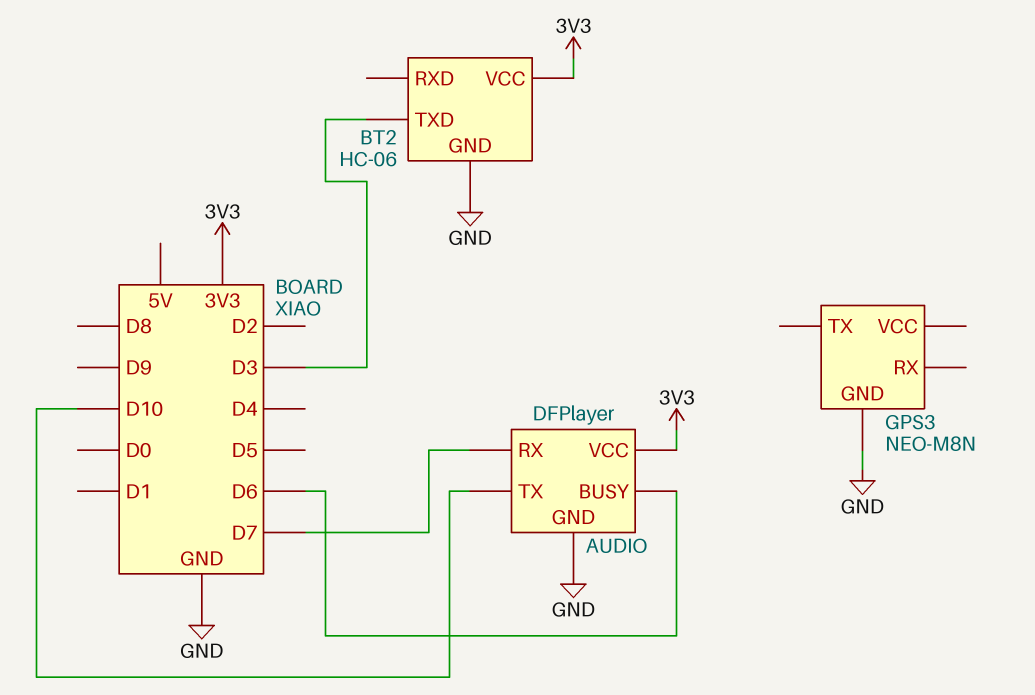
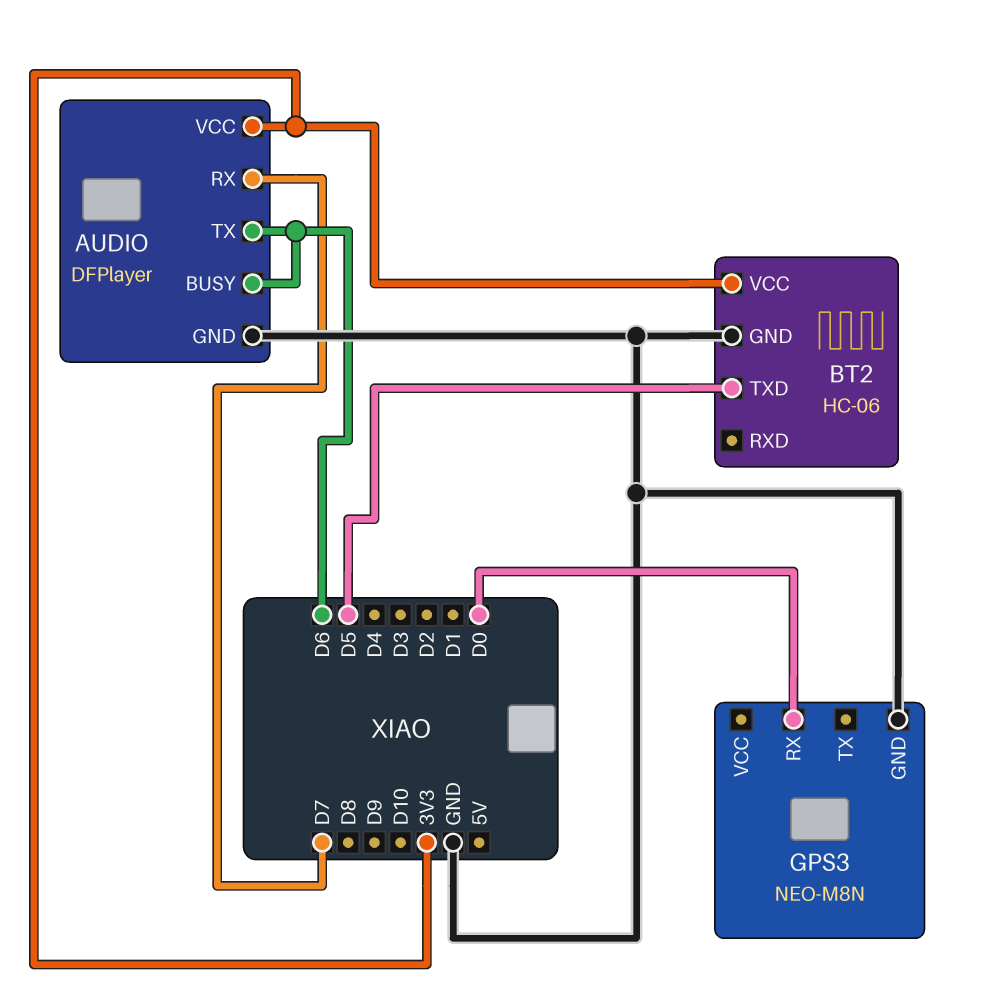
AUDIO pin TX: D10 -> D6
BT2 pin TXD: D3 -> D5
GPS3 pin RX: none -> D0

